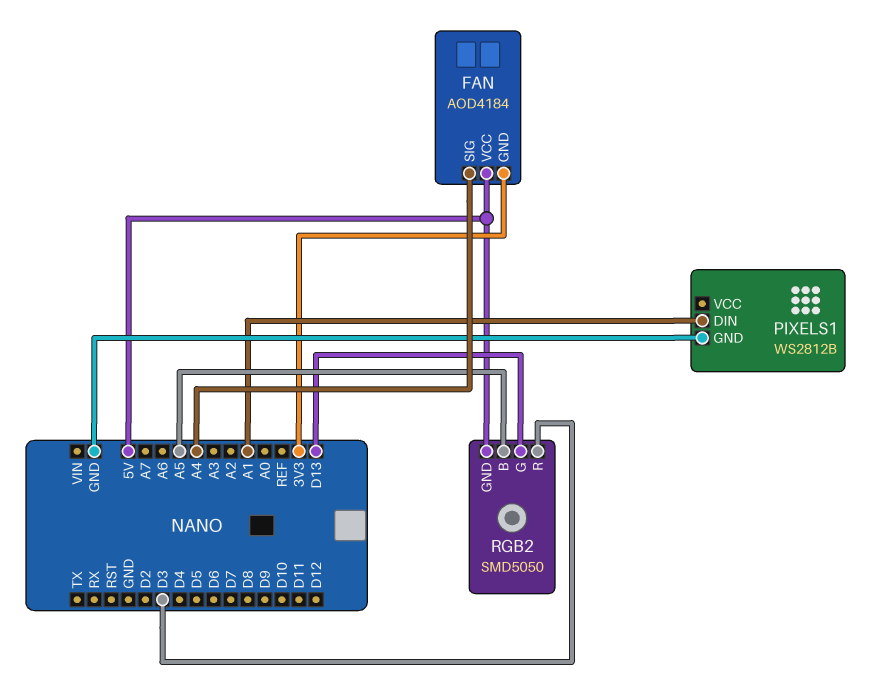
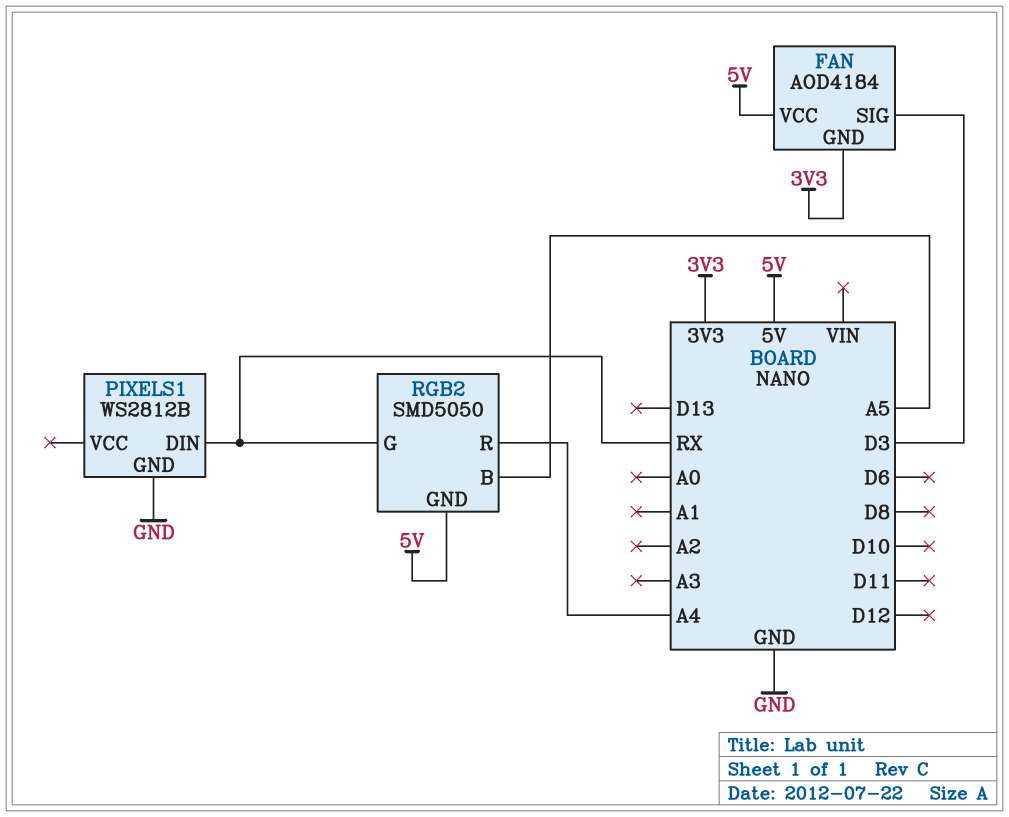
FAN pin SIG: A4 -> D3
PIXELS1 pin DIN: A1 -> RX
RGB2 pin G: D13 -> RX
RGB2 pin R: D3 -> A4

